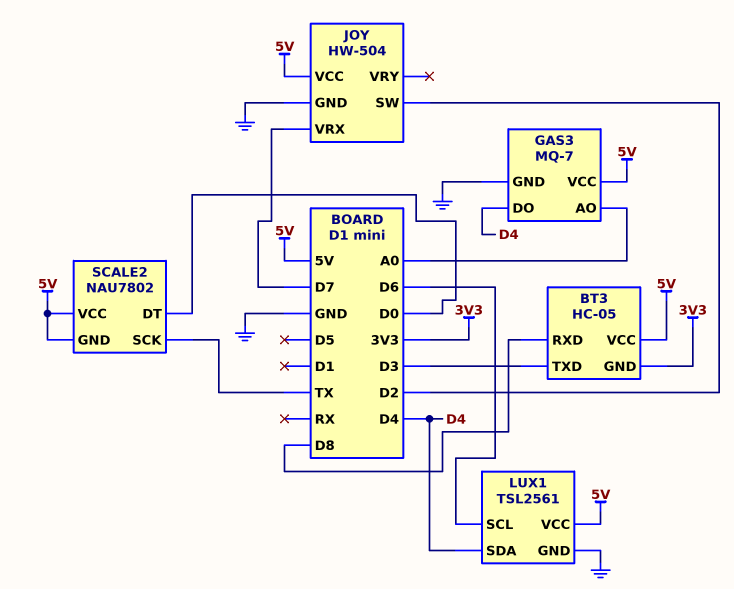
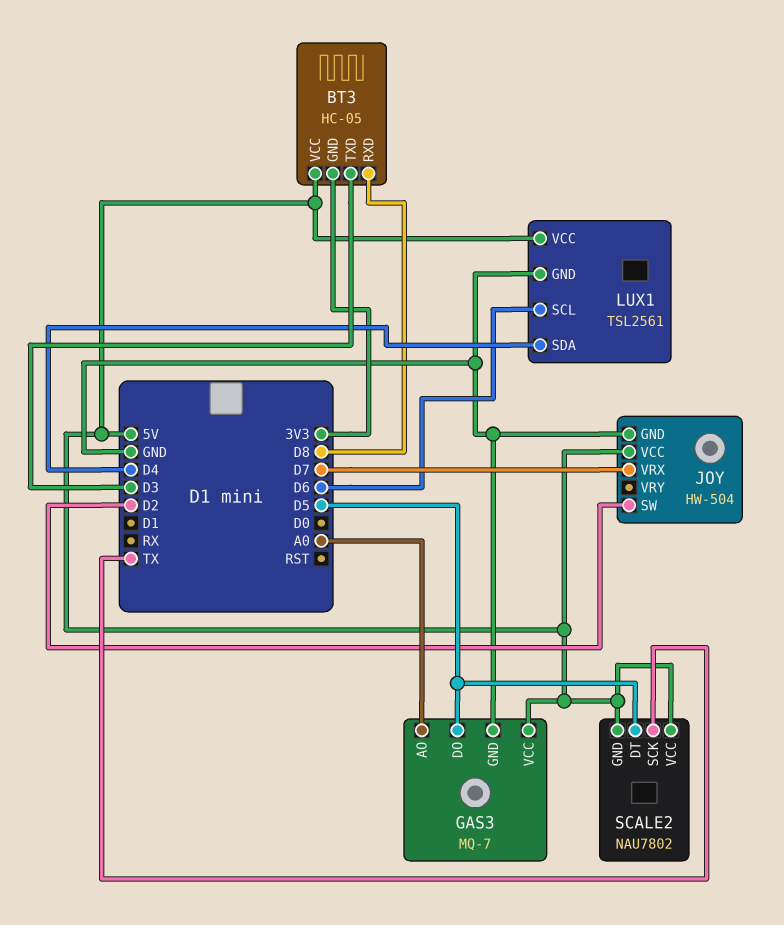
GAS3 pin DO: D4 -> D5
SCALE2 pin DT: D0 -> D5

